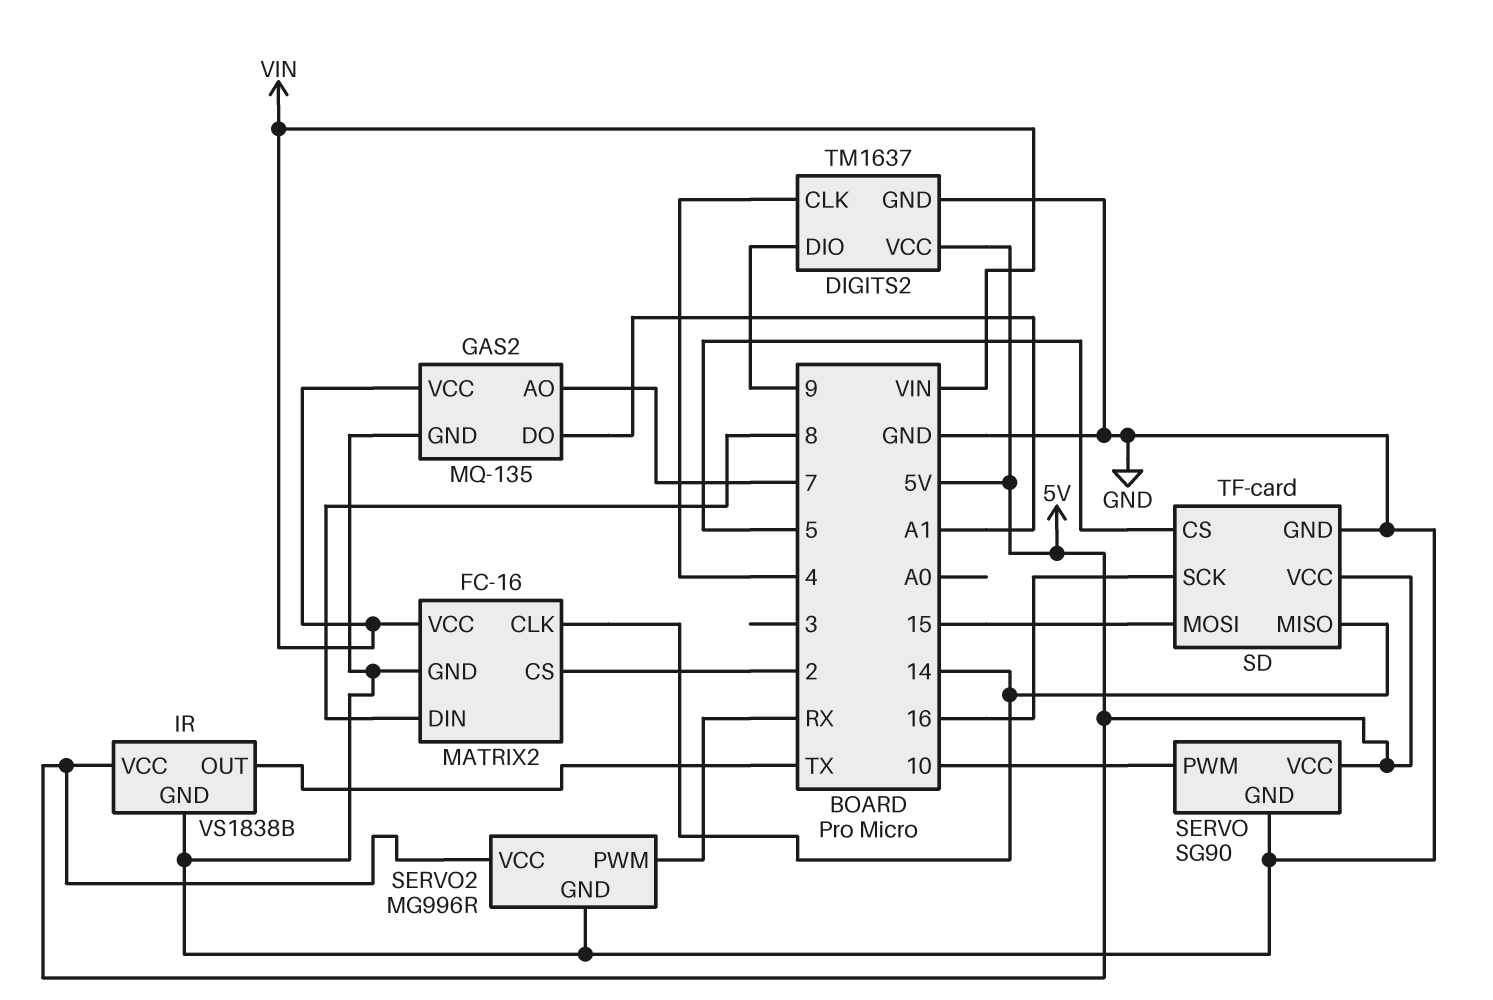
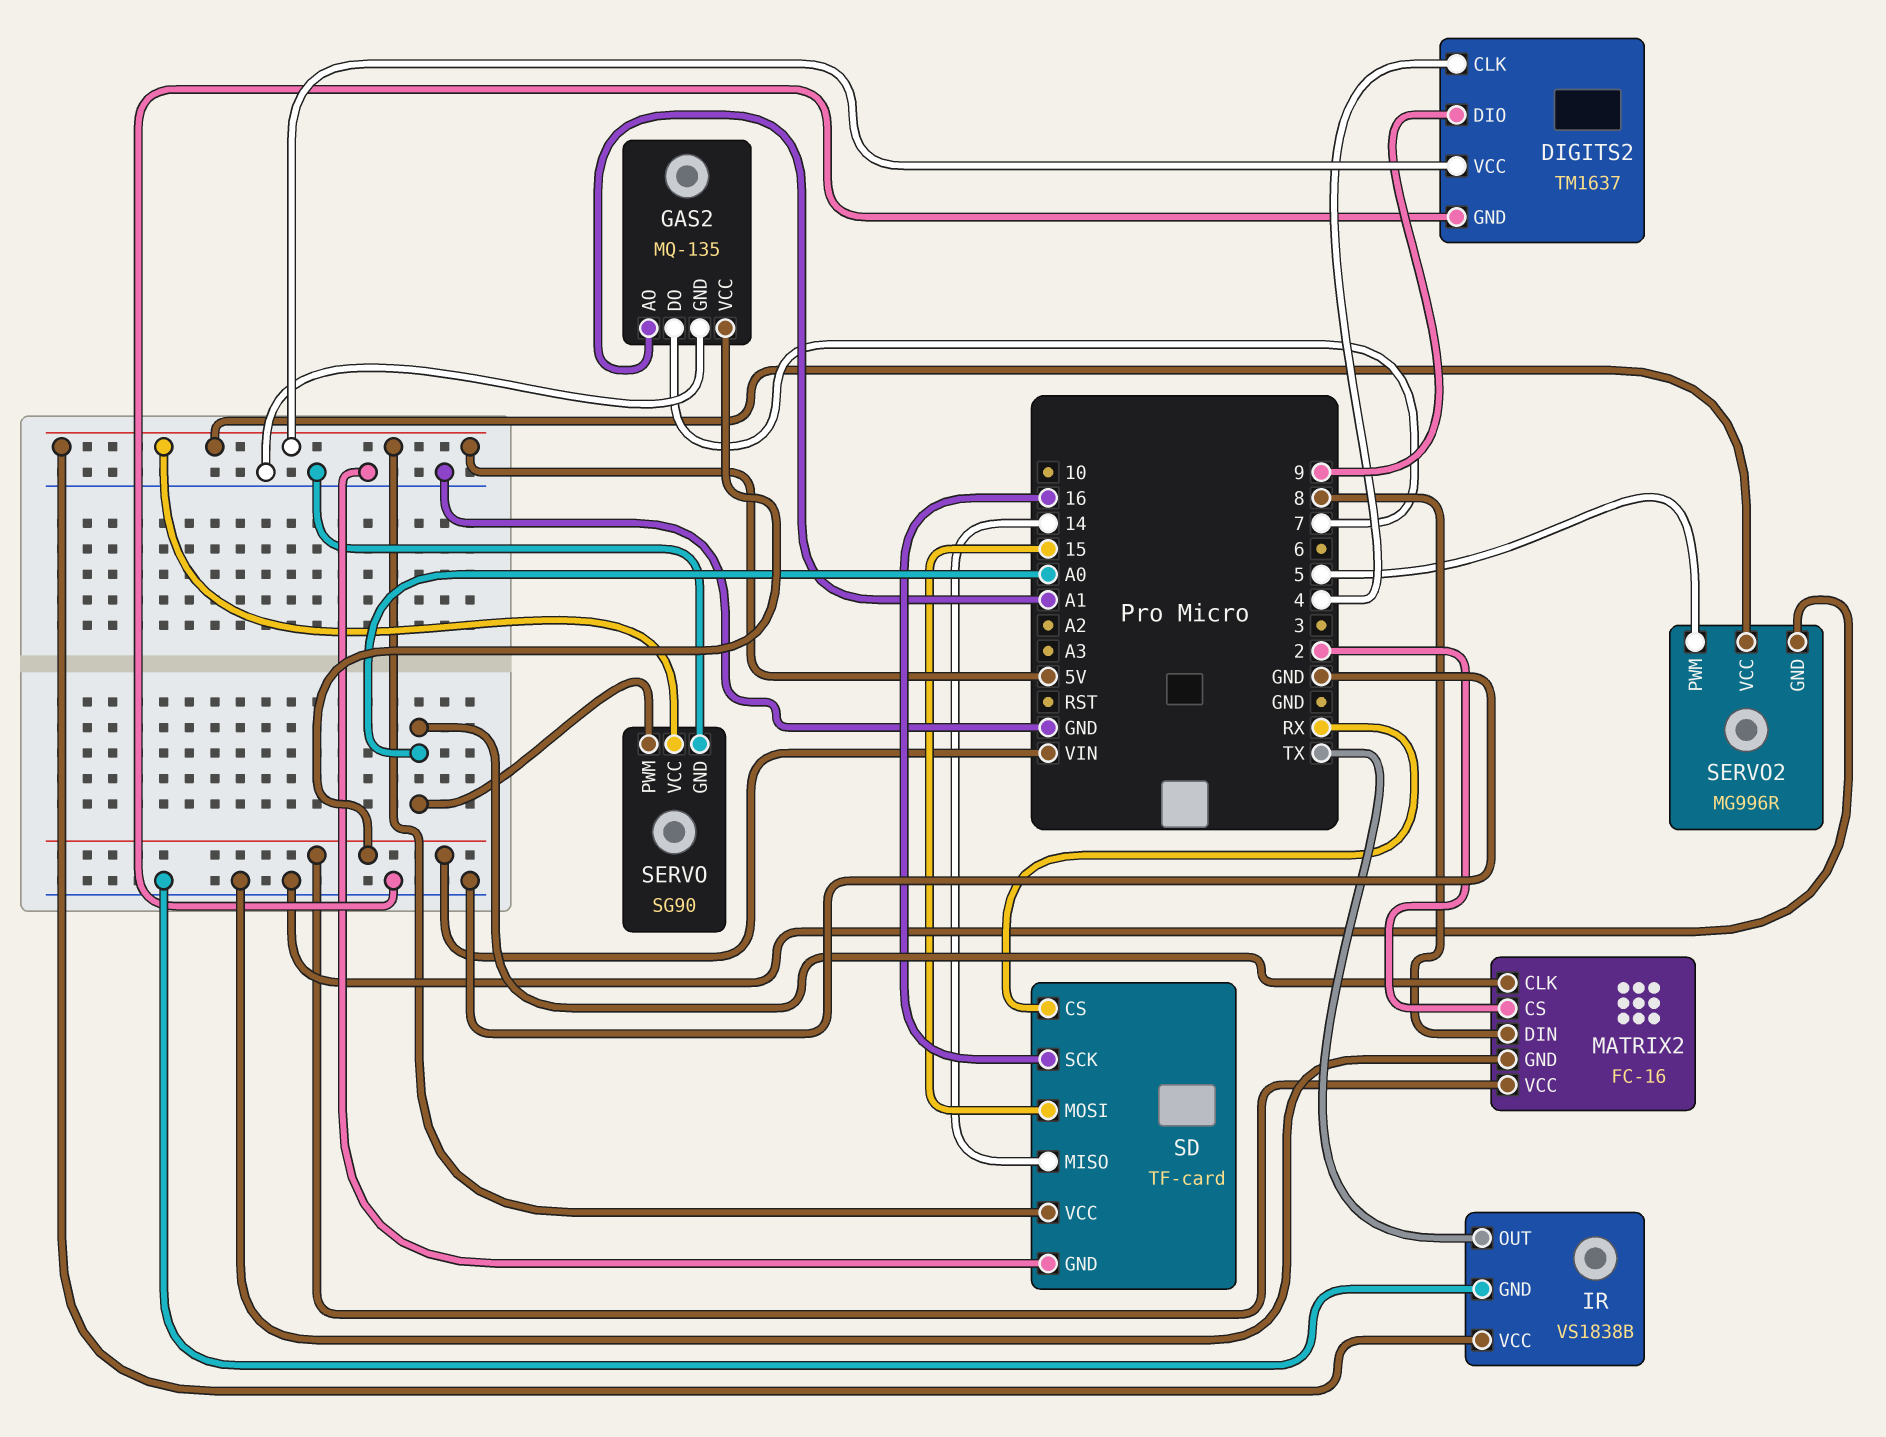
GAS2 pin AO: 7 -> A1
GAS2 pin DO: A1 -> 7
MATRIX2 pin CLK: 14 -> A0
SD pin CS: 5 -> RX
SERVO pin PWM: 10 -> A0
SERVO2 pin PWM: RX -> 5

